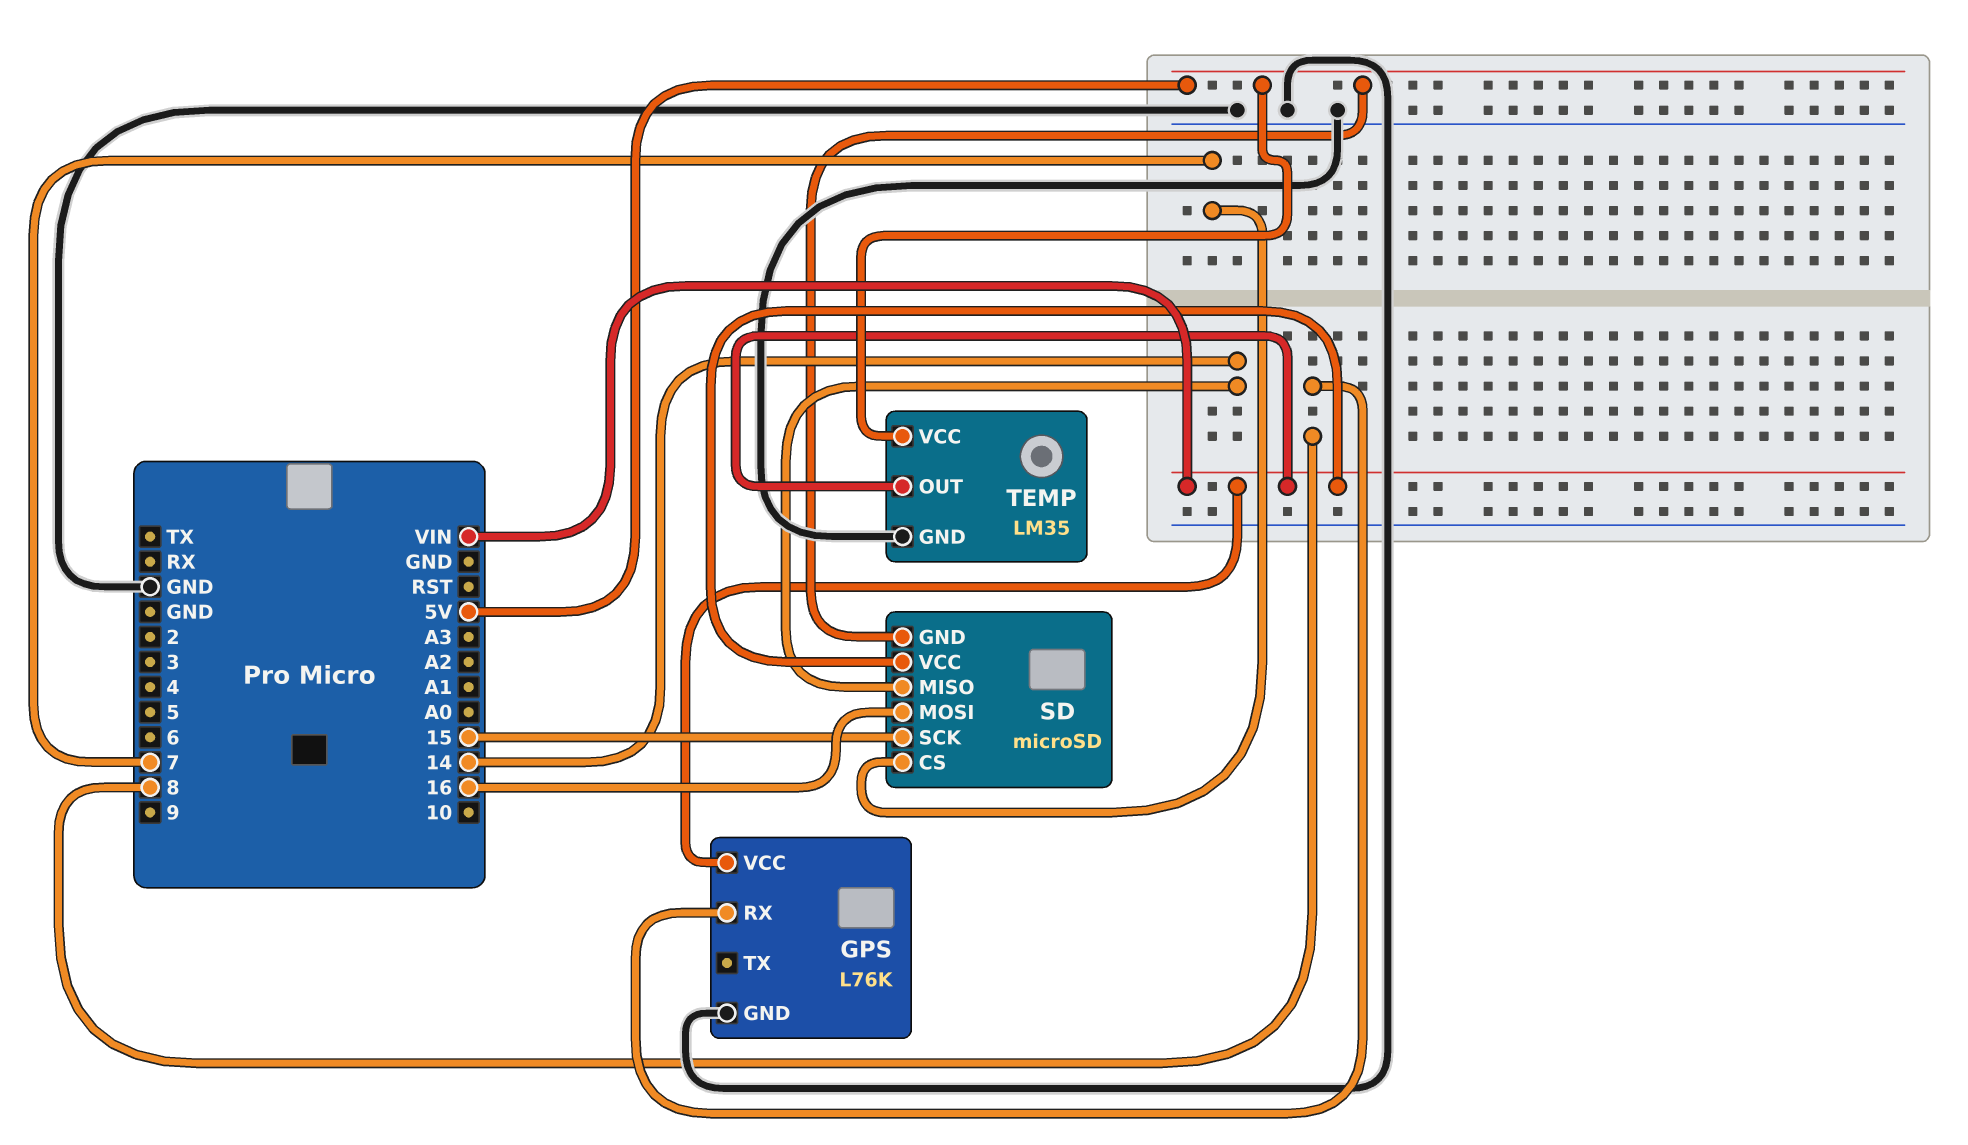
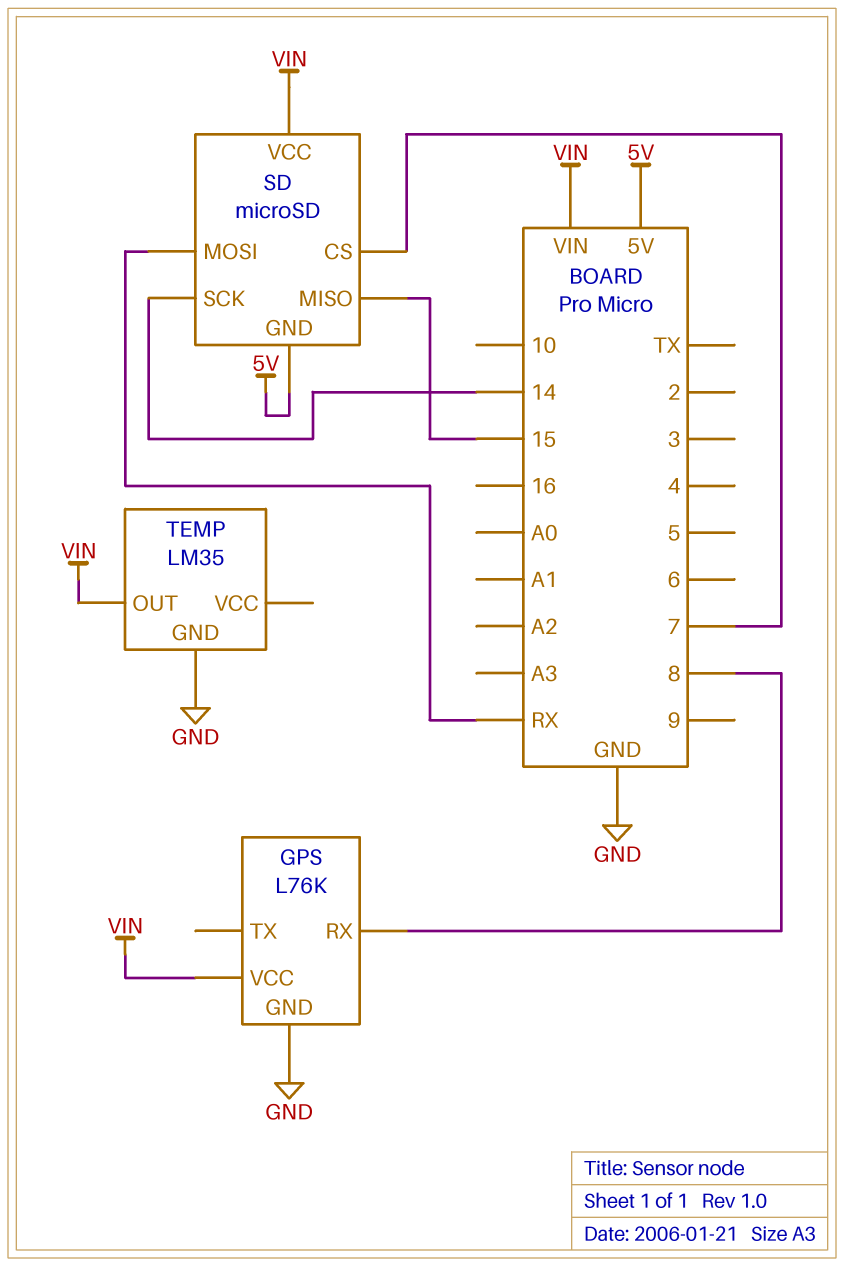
SD pin MISO: 14 -> 15
SD pin MOSI: 16 -> RX
SD pin SCK: 15 -> 14
TEMP pin VCC: 5V -> none

